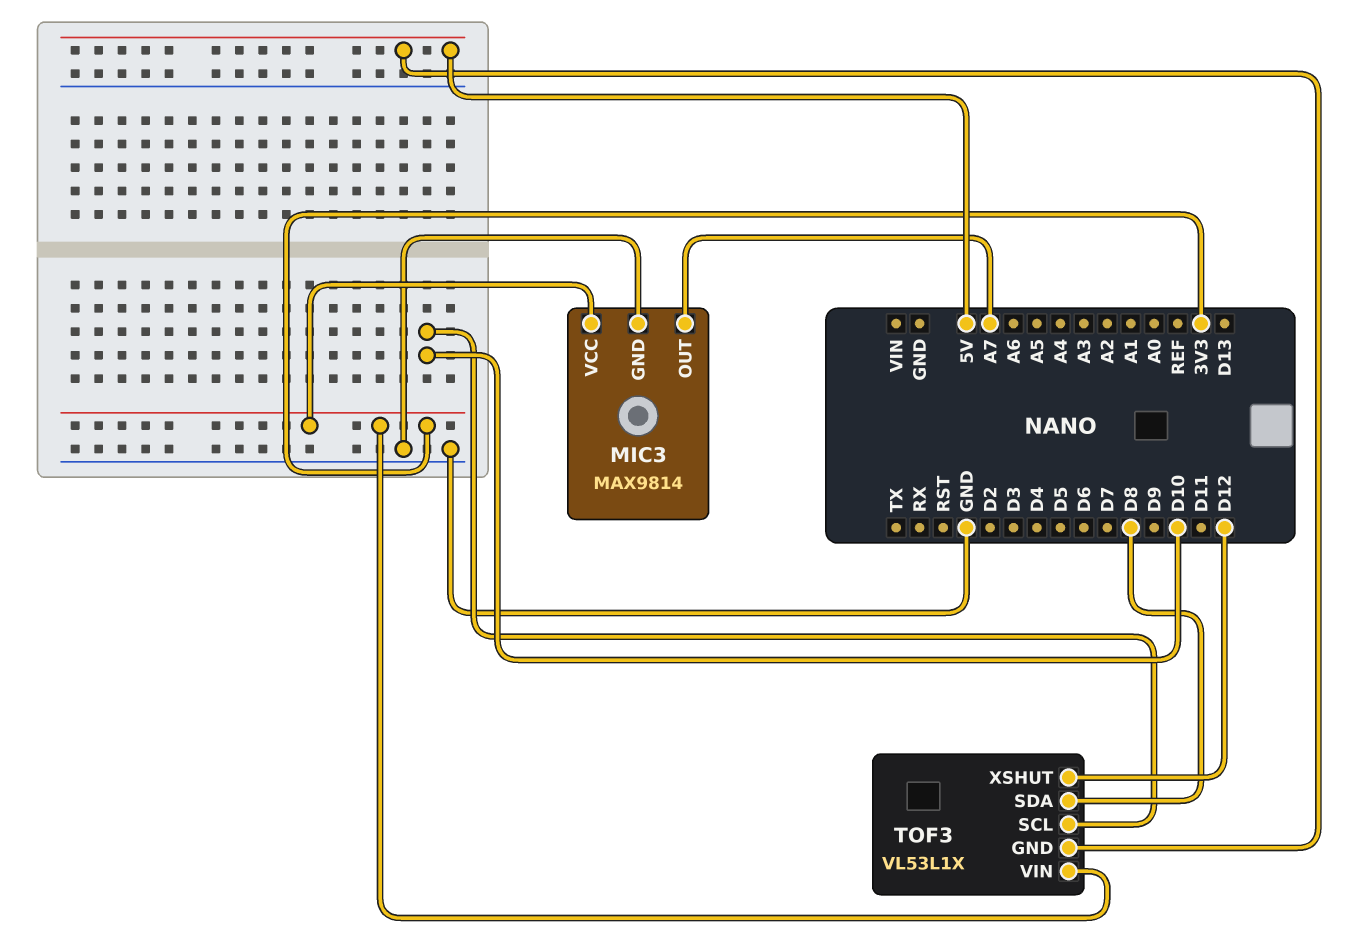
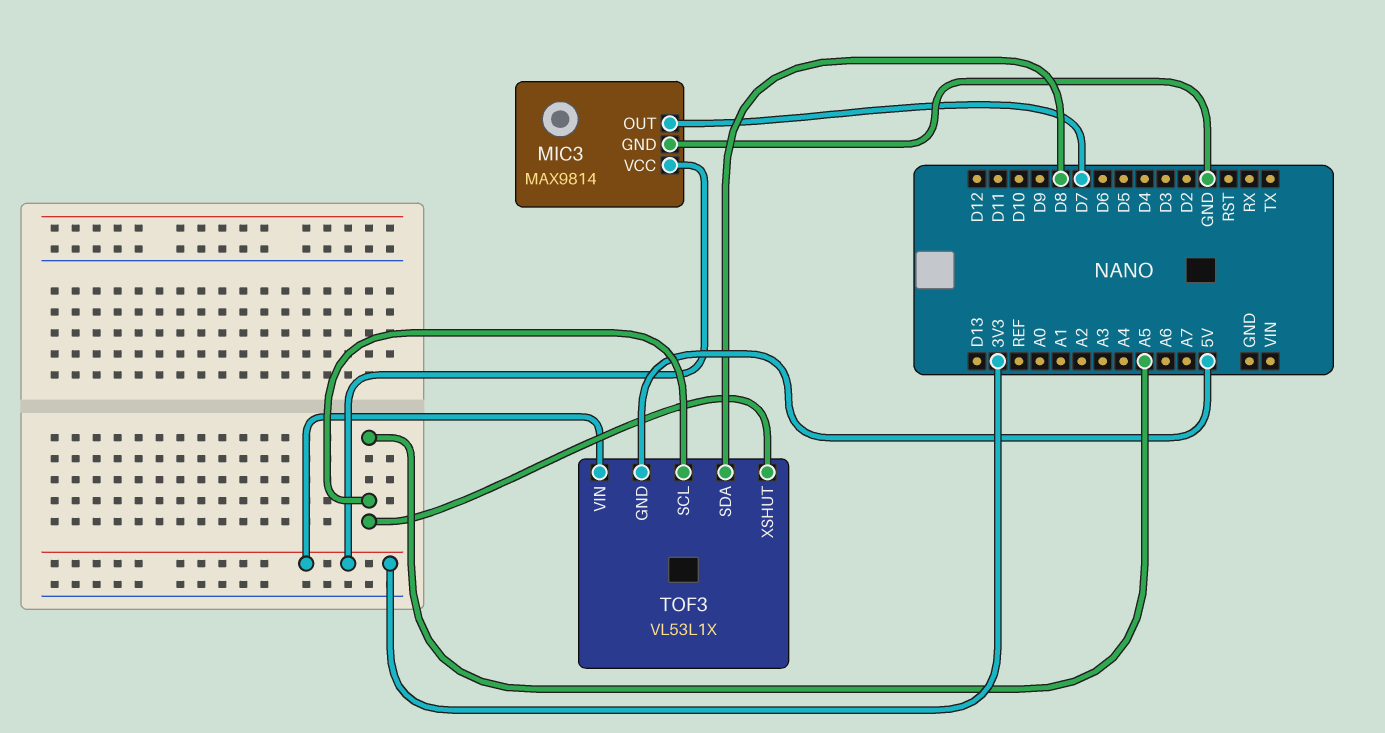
MIC3 pin OUT: A7 -> D7
TOF3 pin SCL: D10 -> A5
TOF3 pin XSHUT: D12 -> A5

